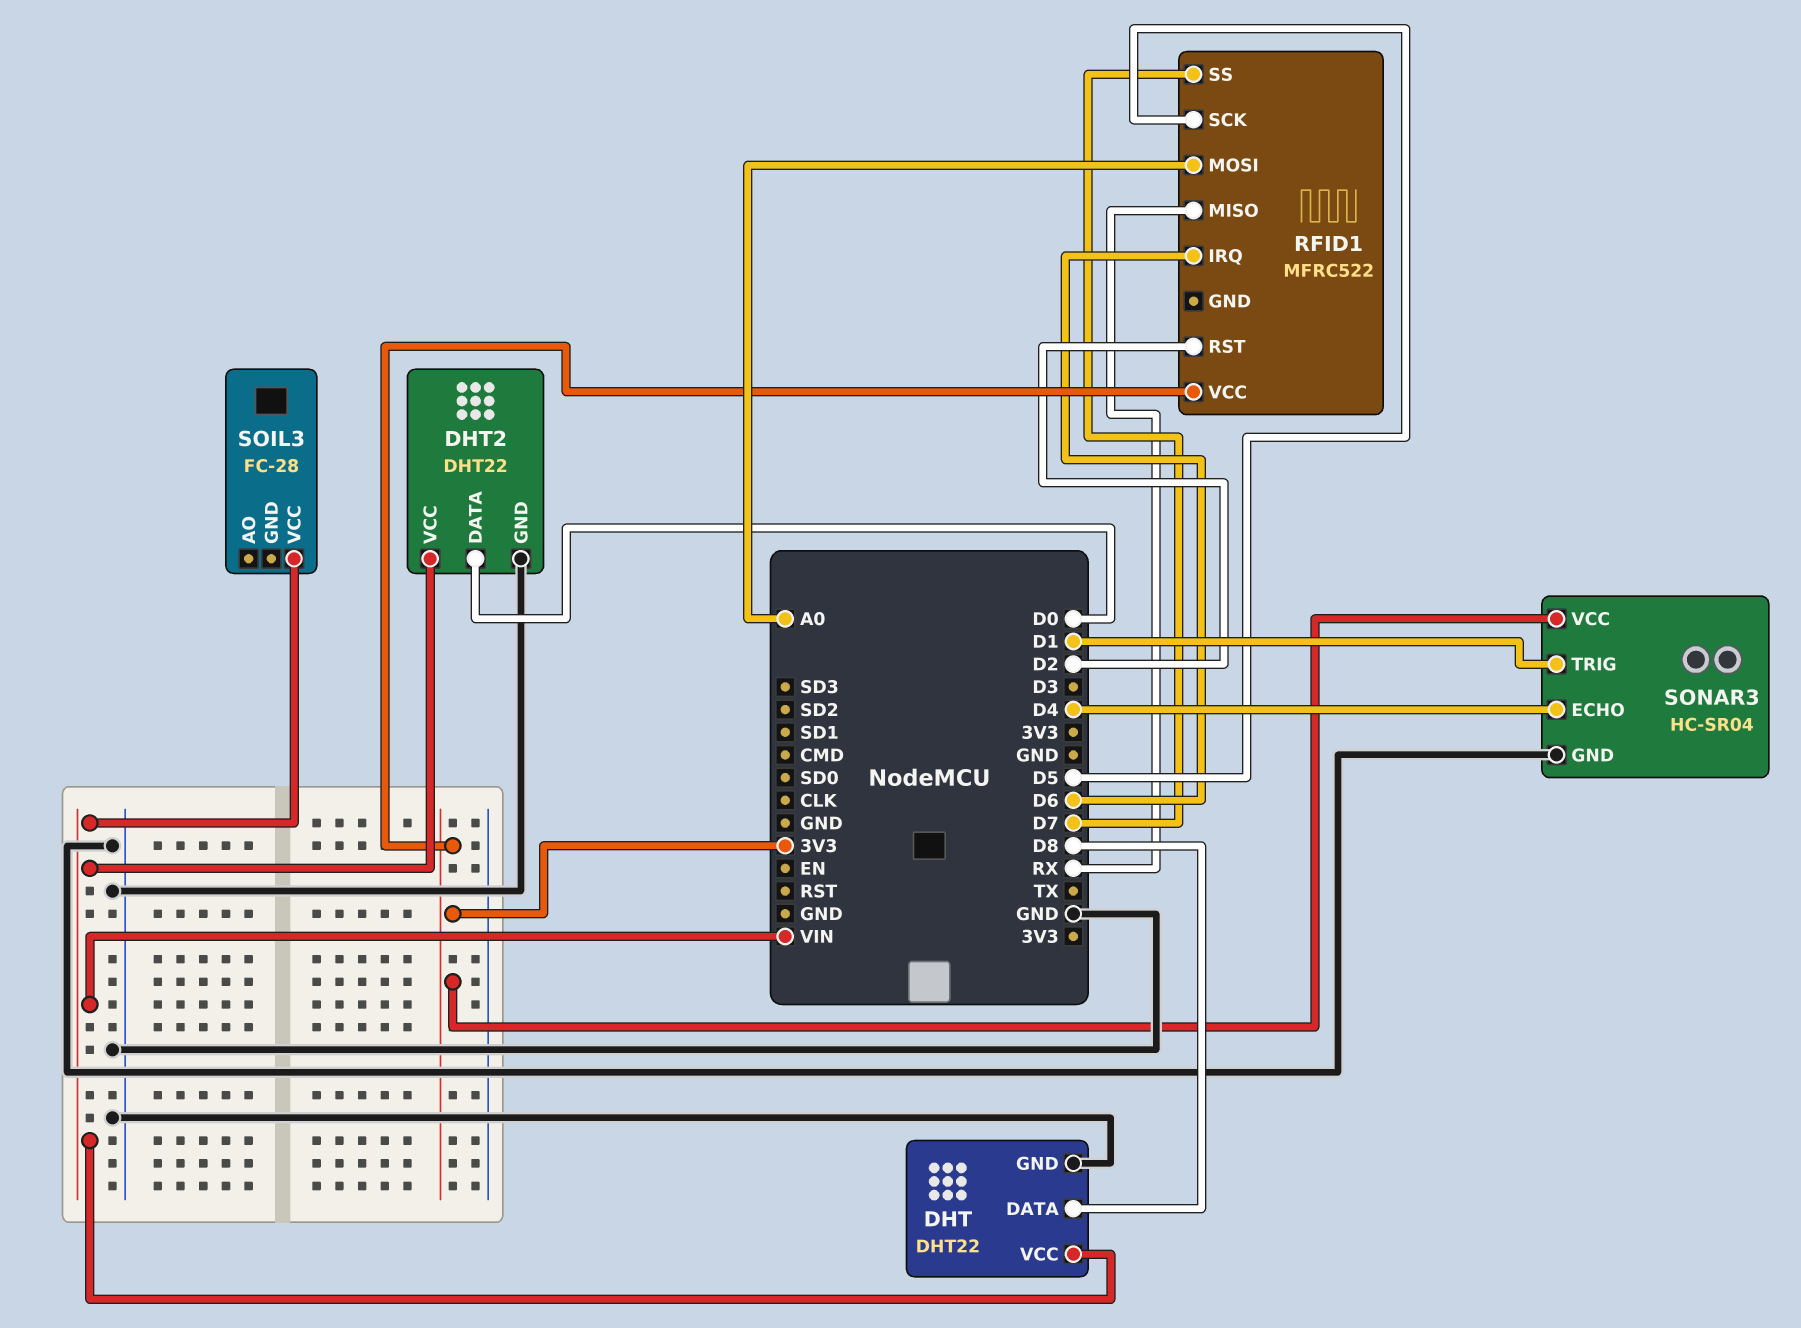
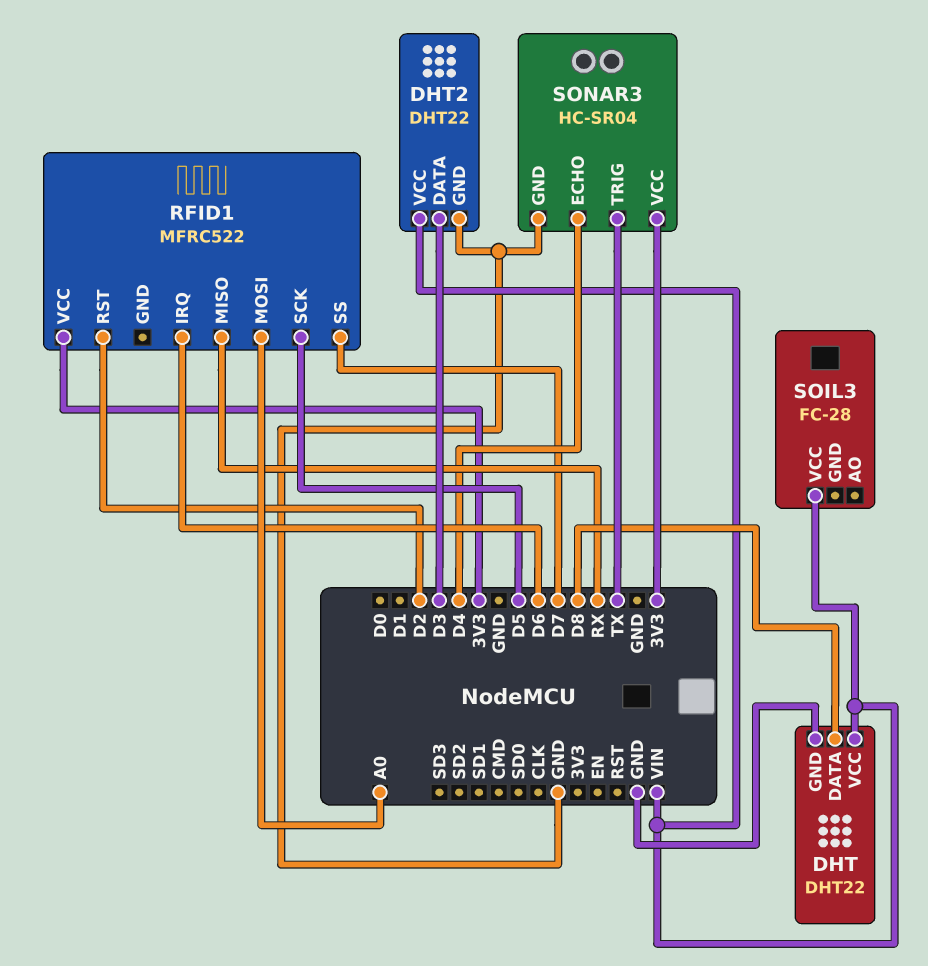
DHT2 pin DATA: D0 -> D3
SONAR3 pin TRIG: D1 -> TX

